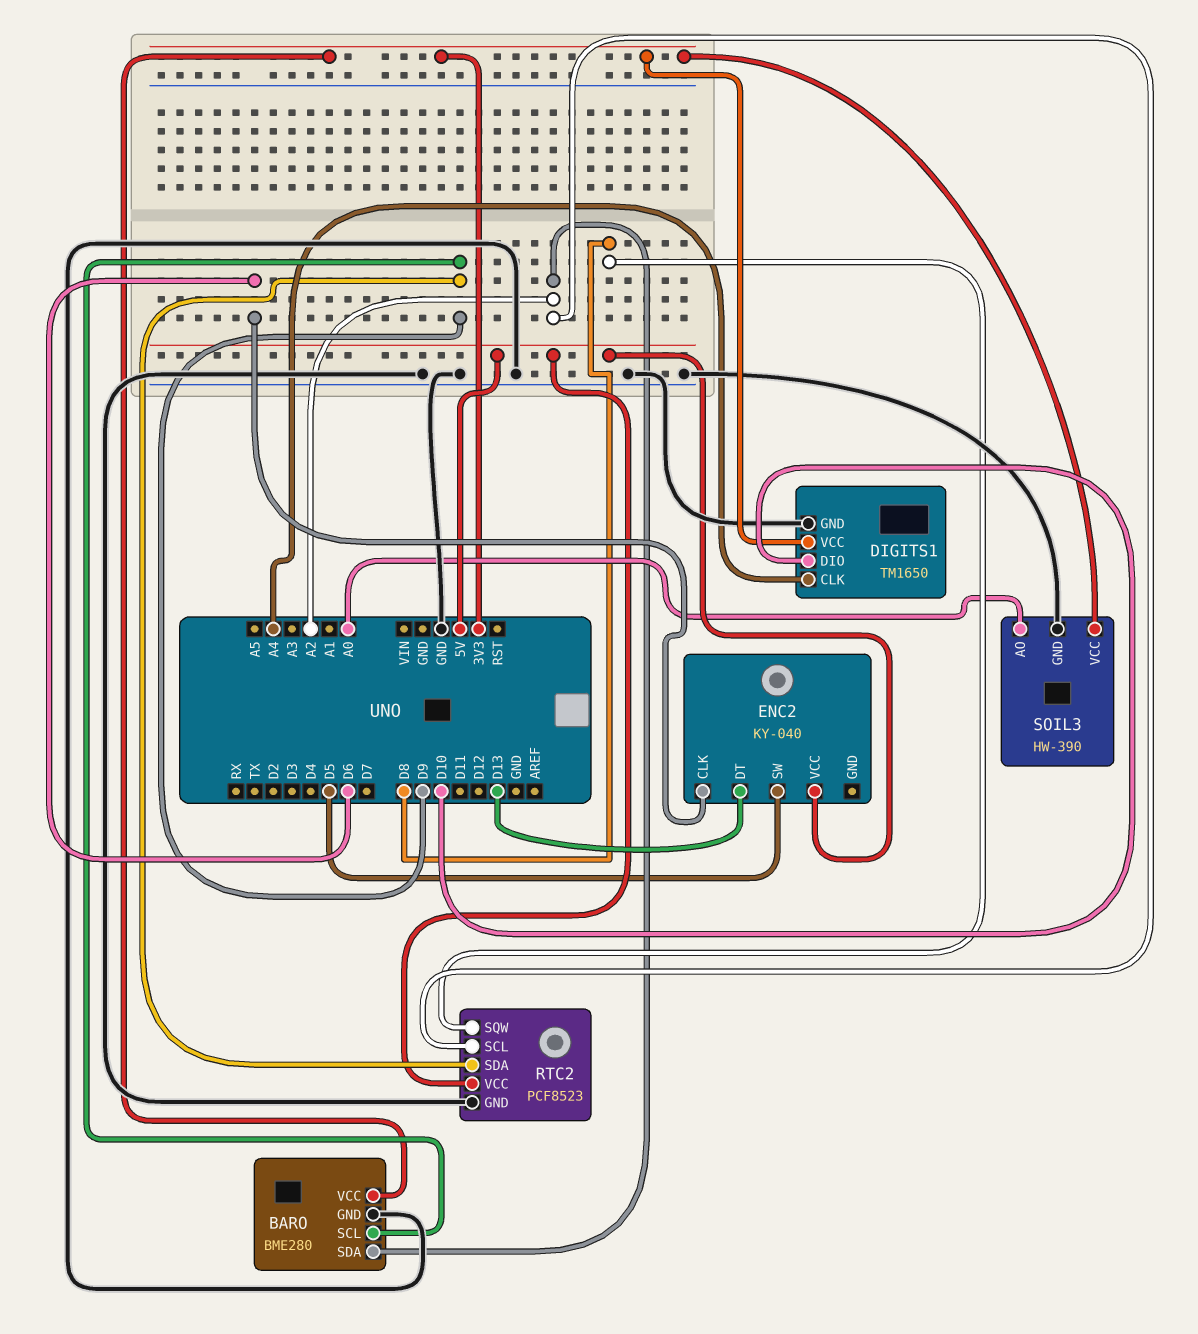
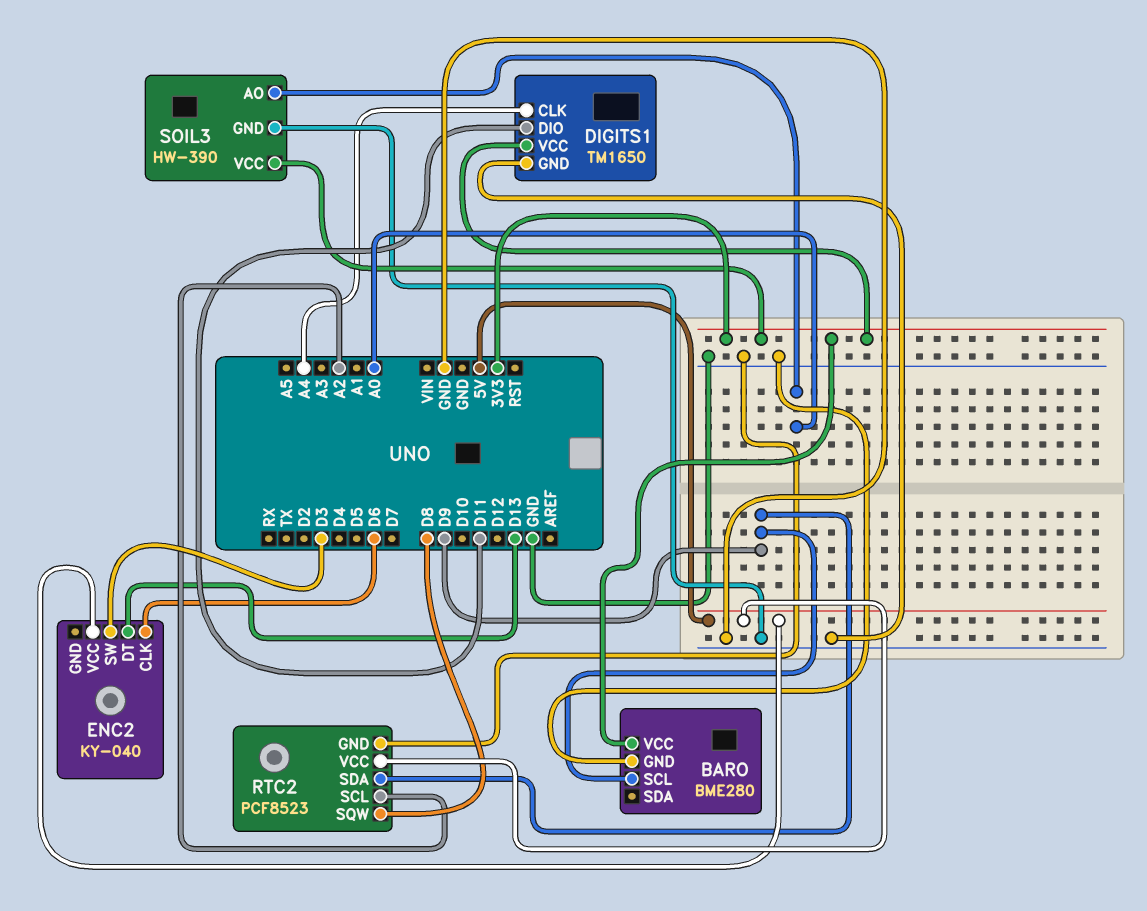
BARO pin SDA: A2 -> none
DIGITS1 pin DIO: D10 -> D11
ENC2 pin SW: D5 -> D3

